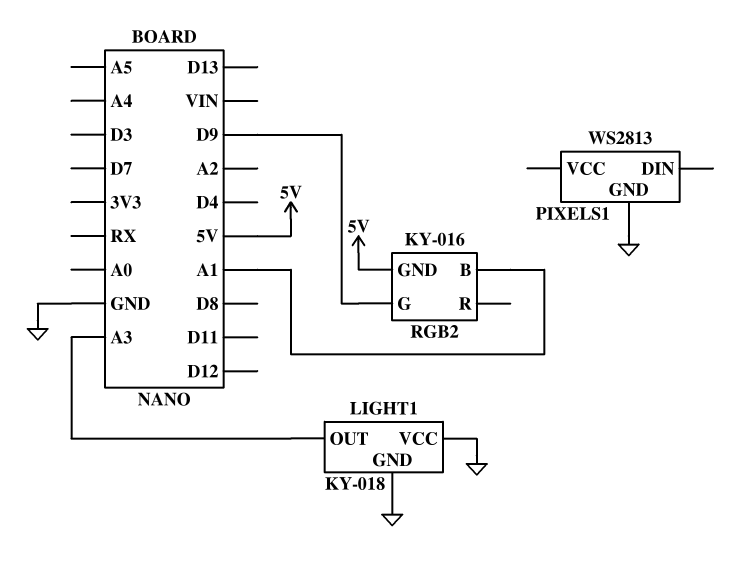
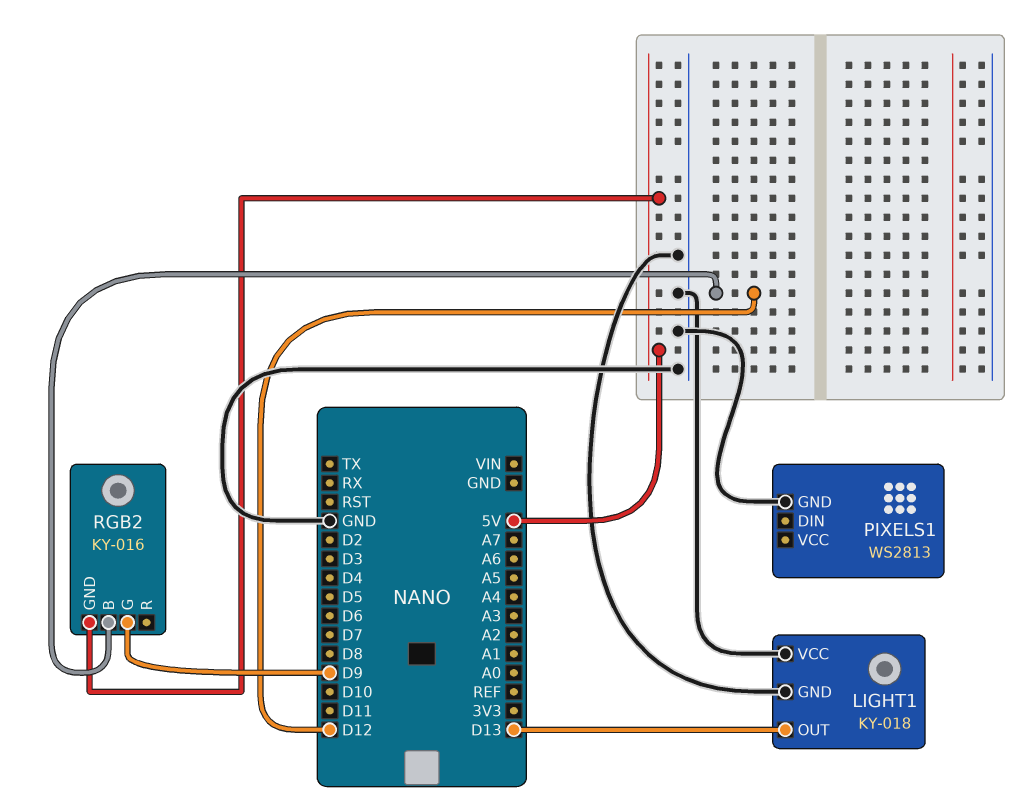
LIGHT1 pin OUT: A3 -> D13
RGB2 pin B: A1 -> D12

